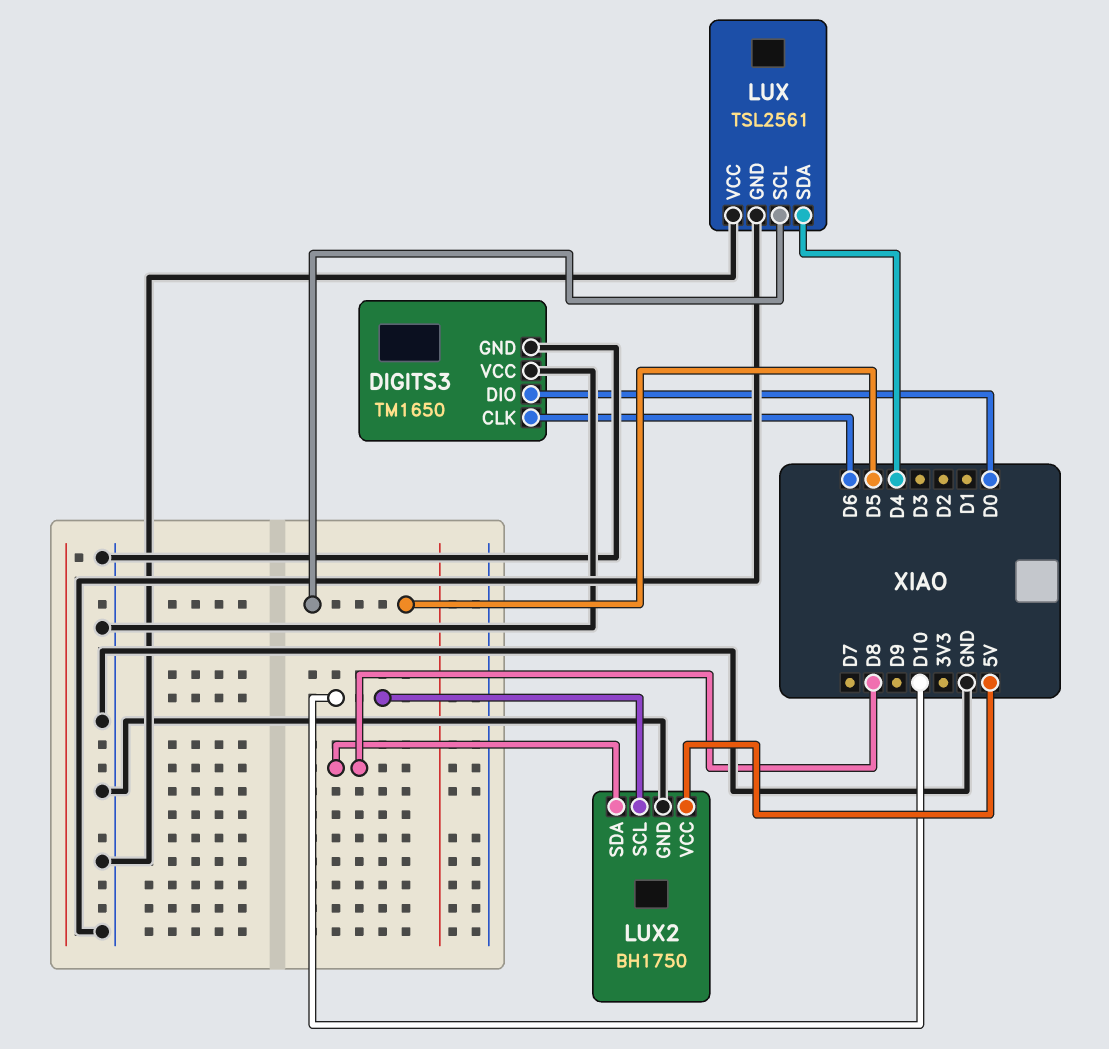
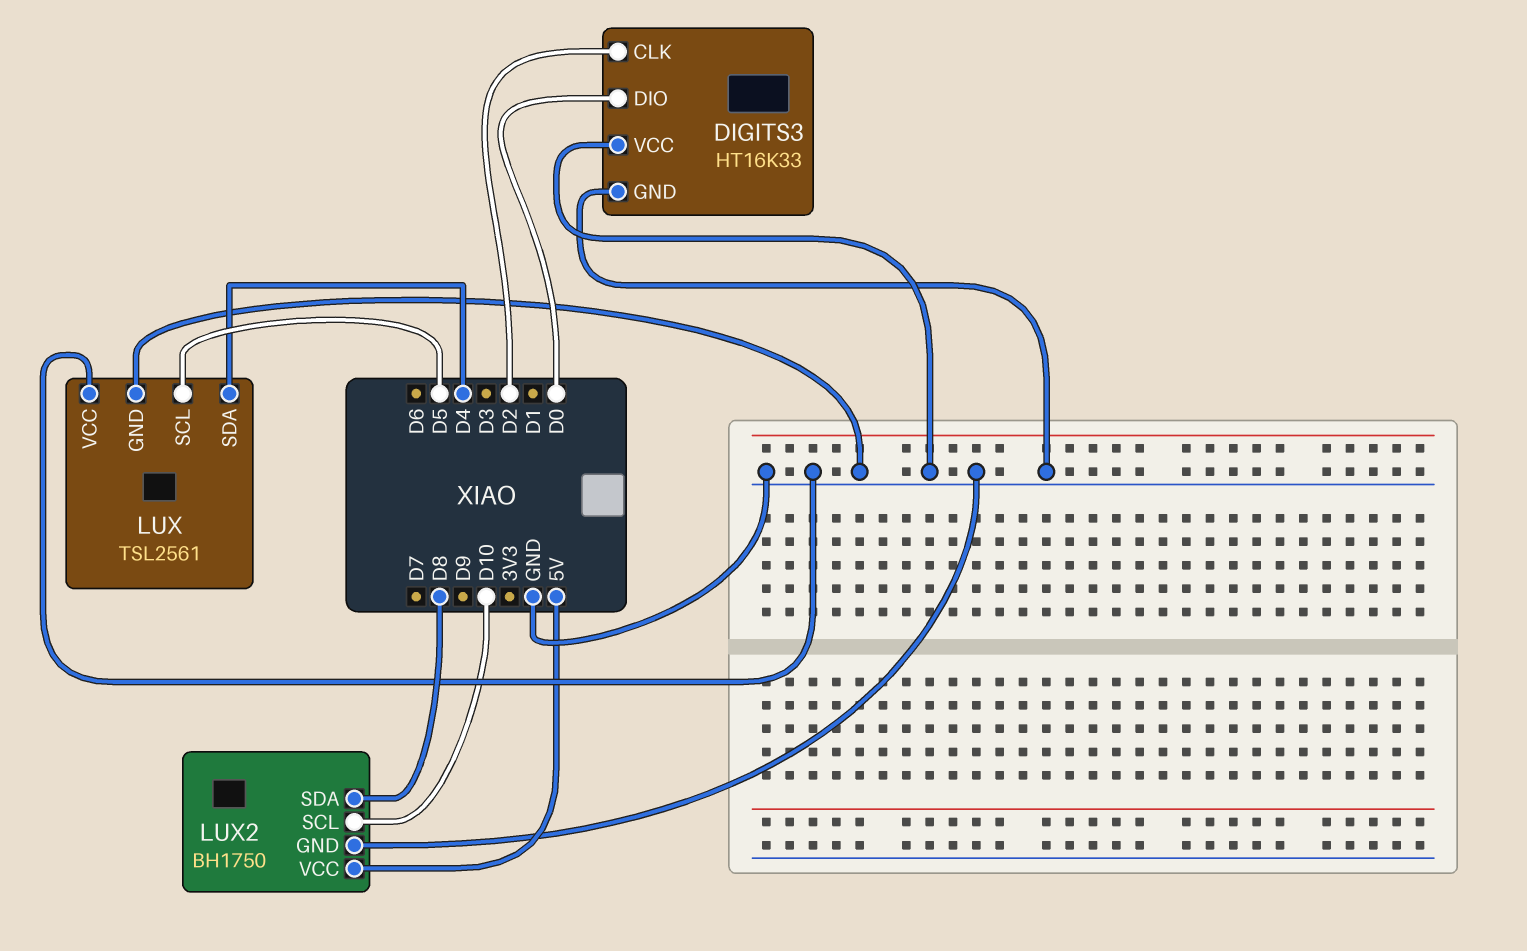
DIGITS3: TM1650 -> HT16K33
DIGITS3 pin CLK: D6 -> D2

